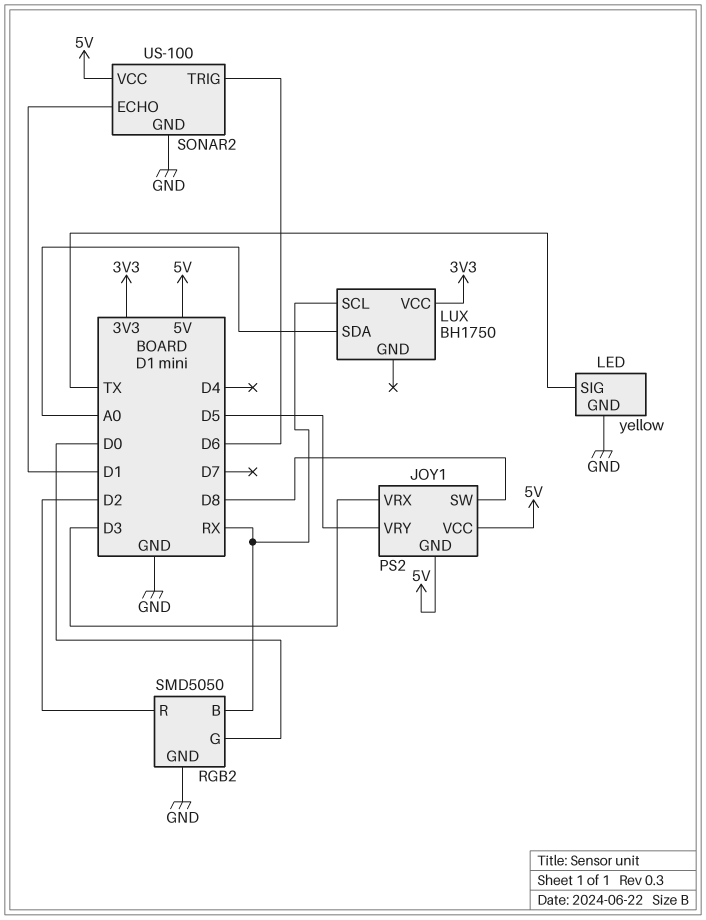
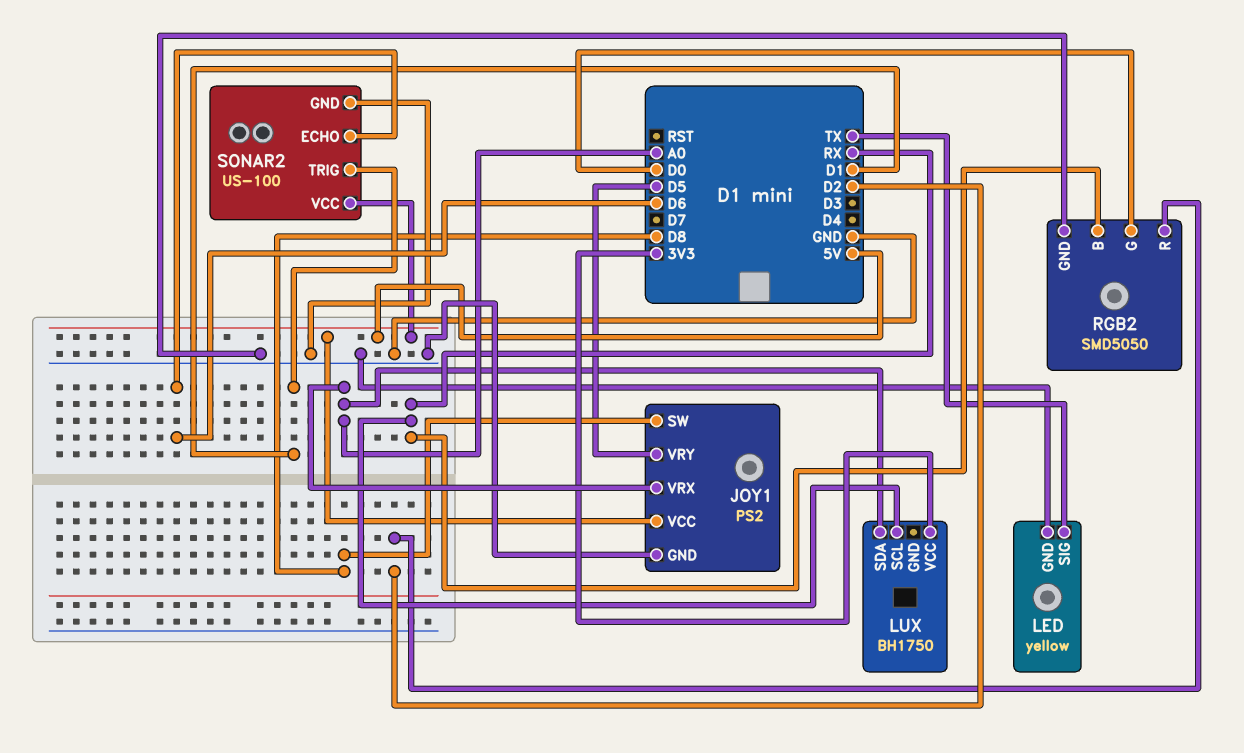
JOY1 pin GND: 5V -> GND
JOY1 pin VRX: D3 -> A0
SONAR2 pin ECHO: D1 -> D6
SONAR2 pin TRIG: D6 -> D1

